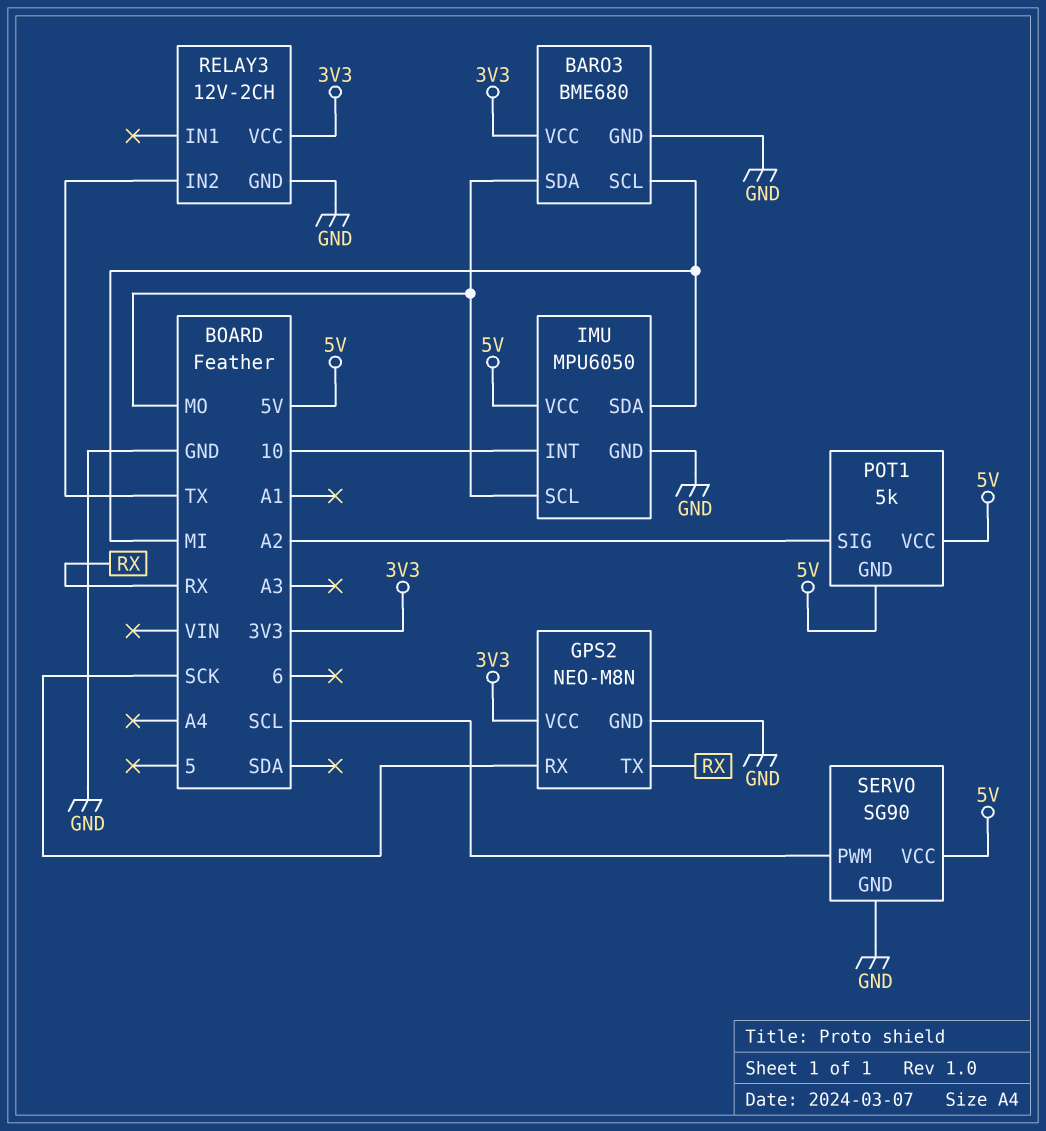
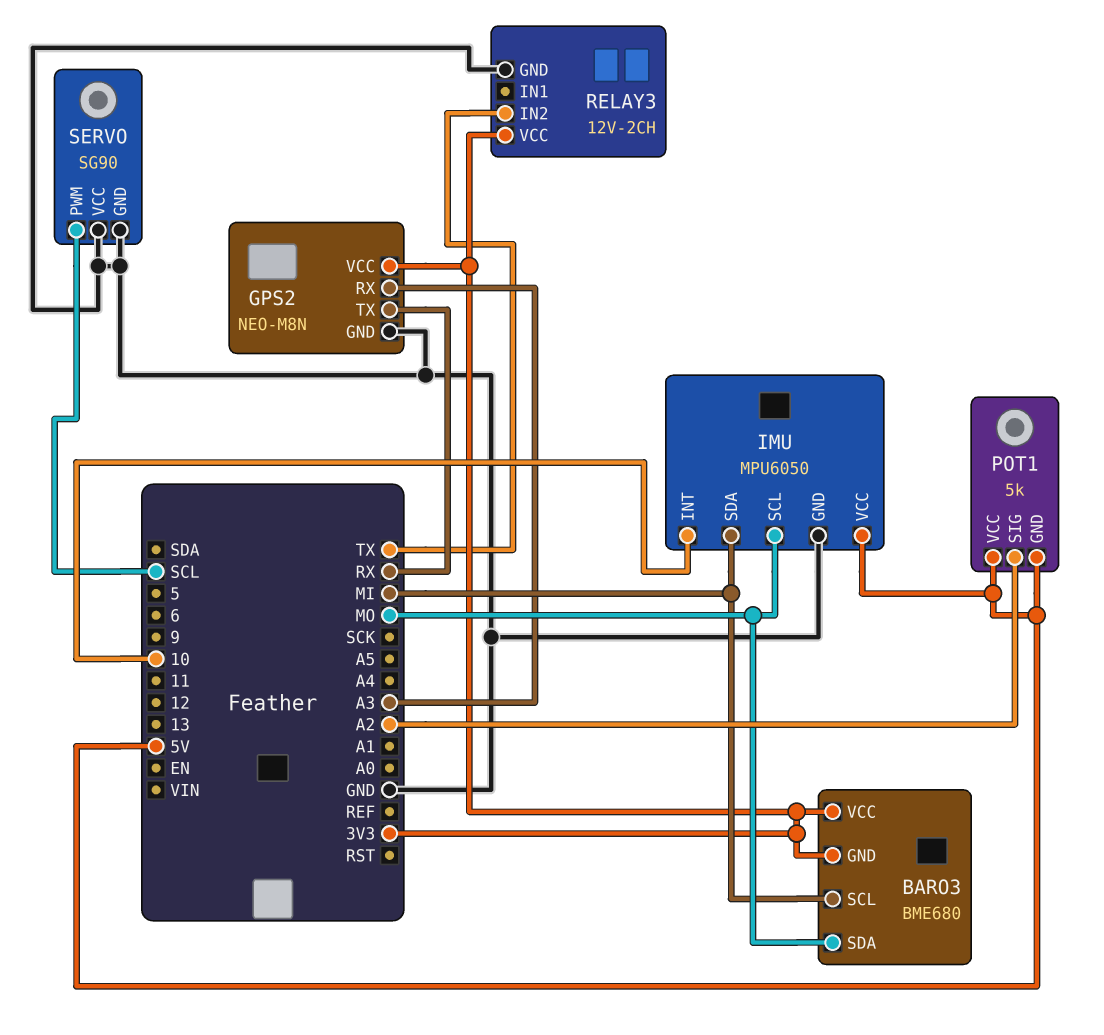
BARO3 pin GND: GND -> 3V3
GPS2 pin RX: SCK -> A3
SERVO pin VCC: 5V -> GND

